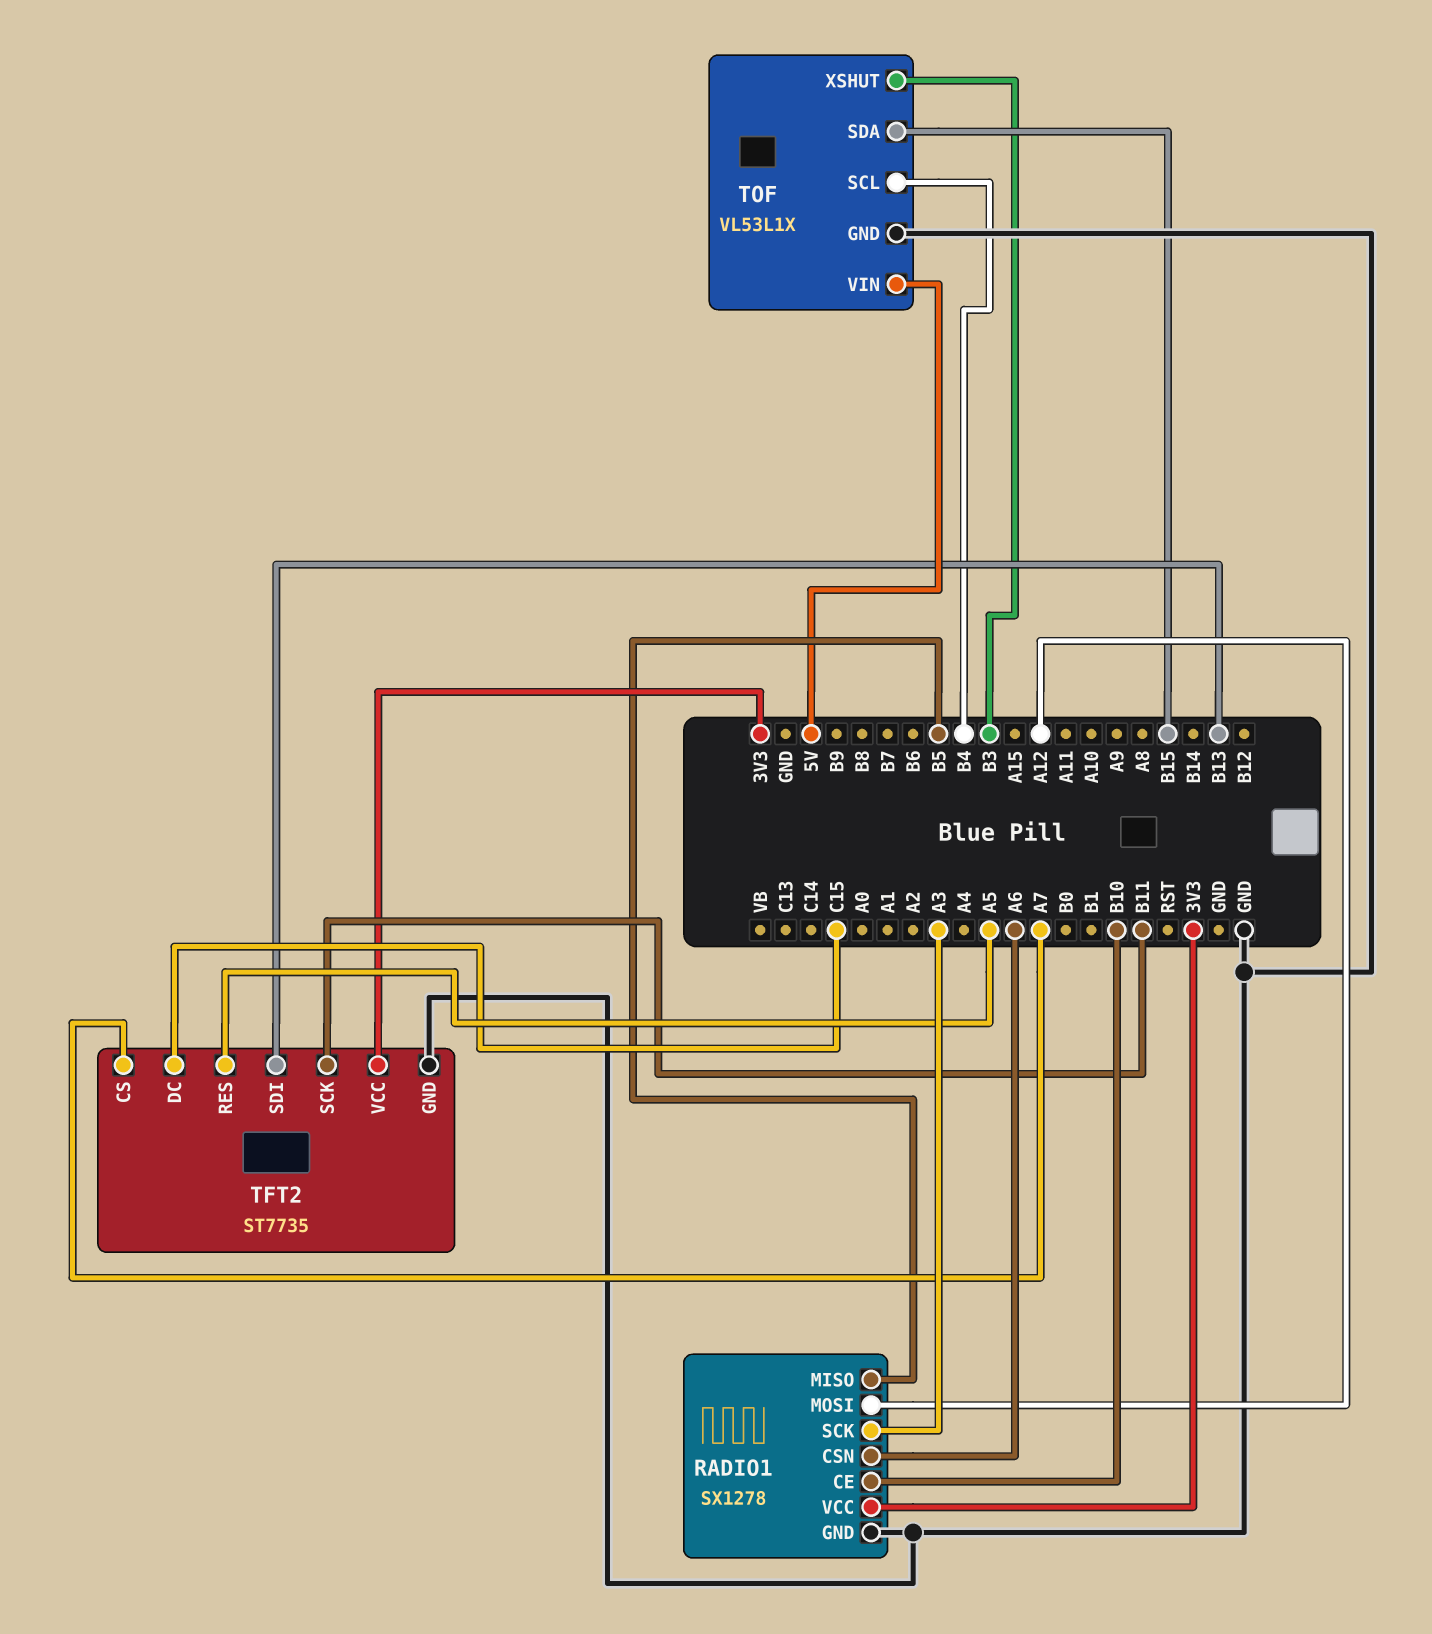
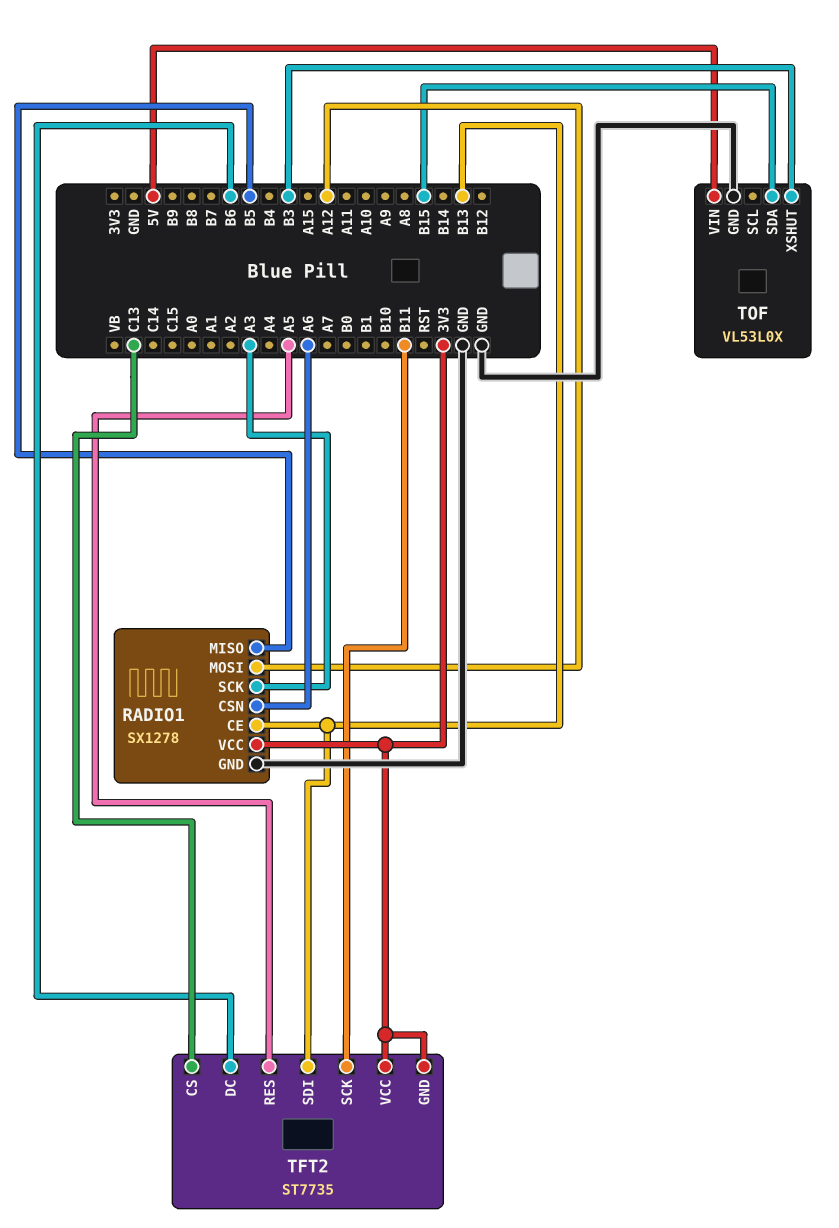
RADIO1 pin CE: B10 -> B13
TFT2 pin CS: A7 -> C13
TFT2 pin DC: C15 -> B6
TFT2 pin GND: GND -> 3V3
TOF: VL53L1X -> VL53L0X
TOF pin SCL: B4 -> none

